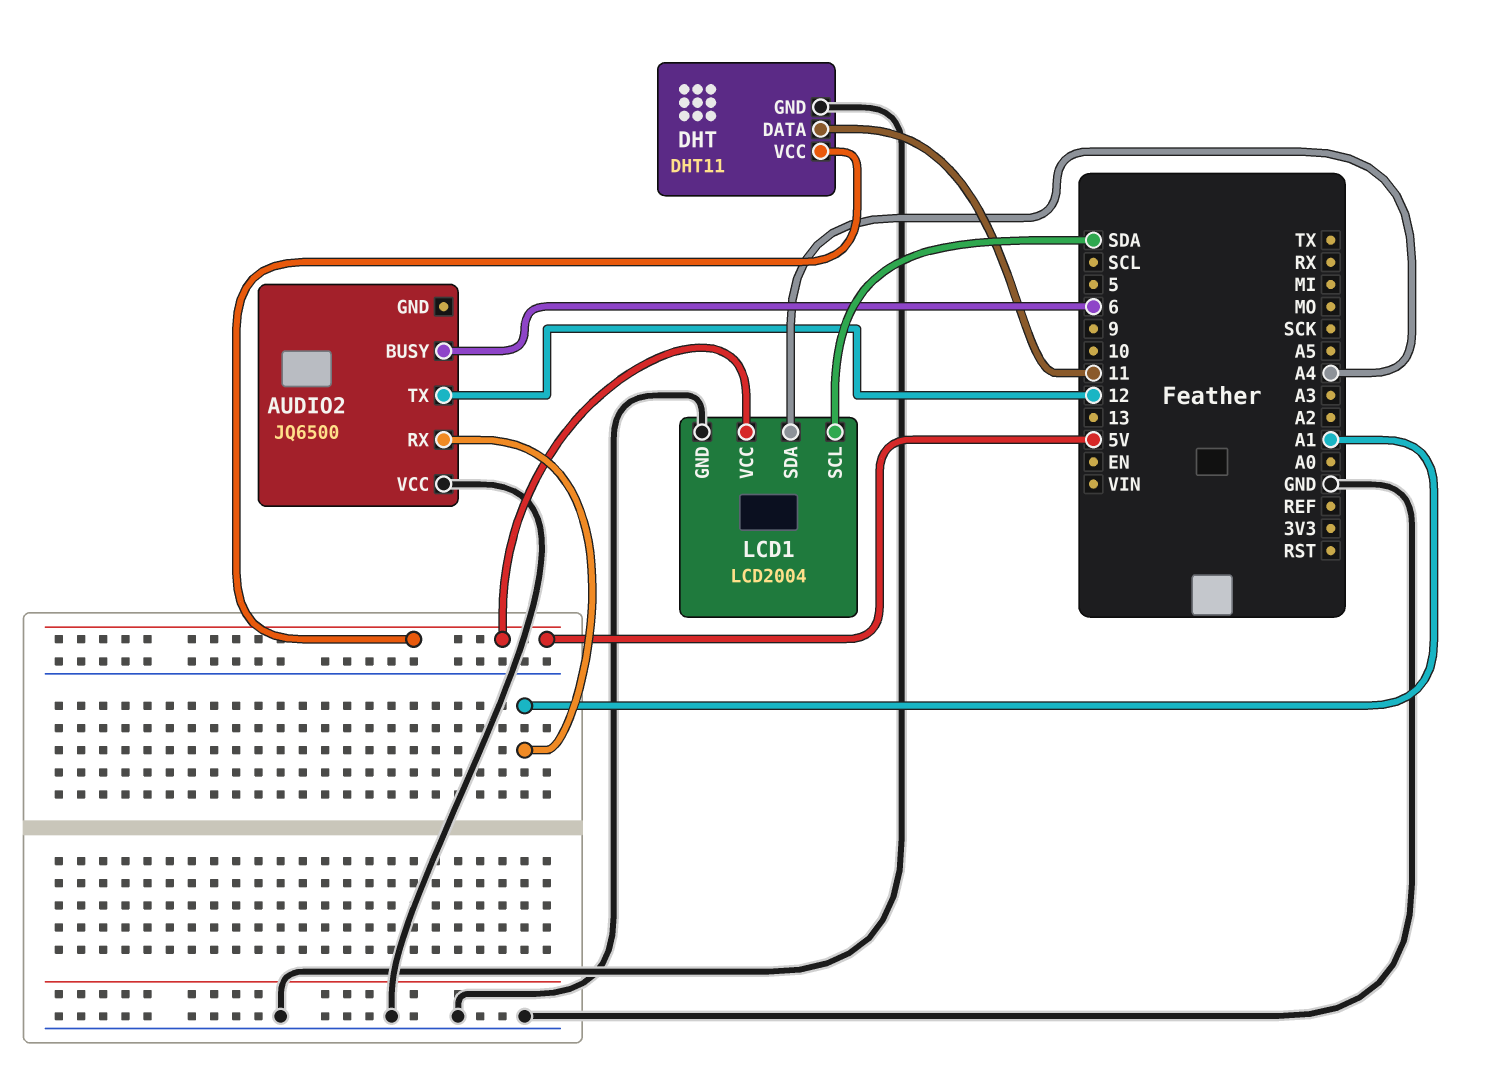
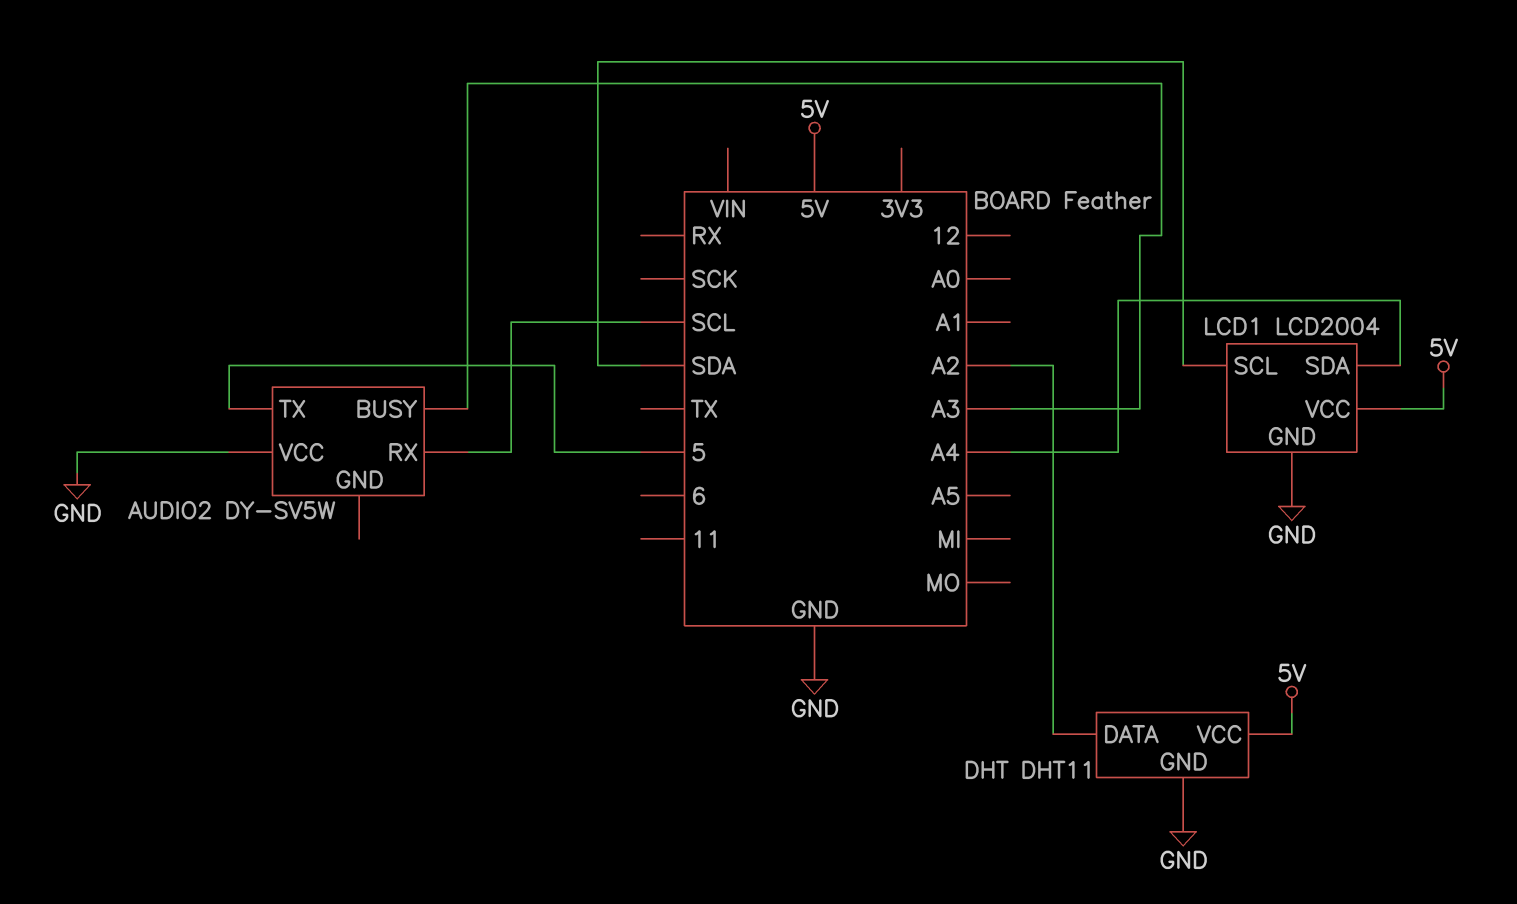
AUDIO2: JQ6500 -> DY-SV5W
AUDIO2 pin BUSY: 6 -> A3
AUDIO2 pin RX: A1 -> SCL
AUDIO2 pin TX: 12 -> 5
DHT pin DATA: 11 -> A2

